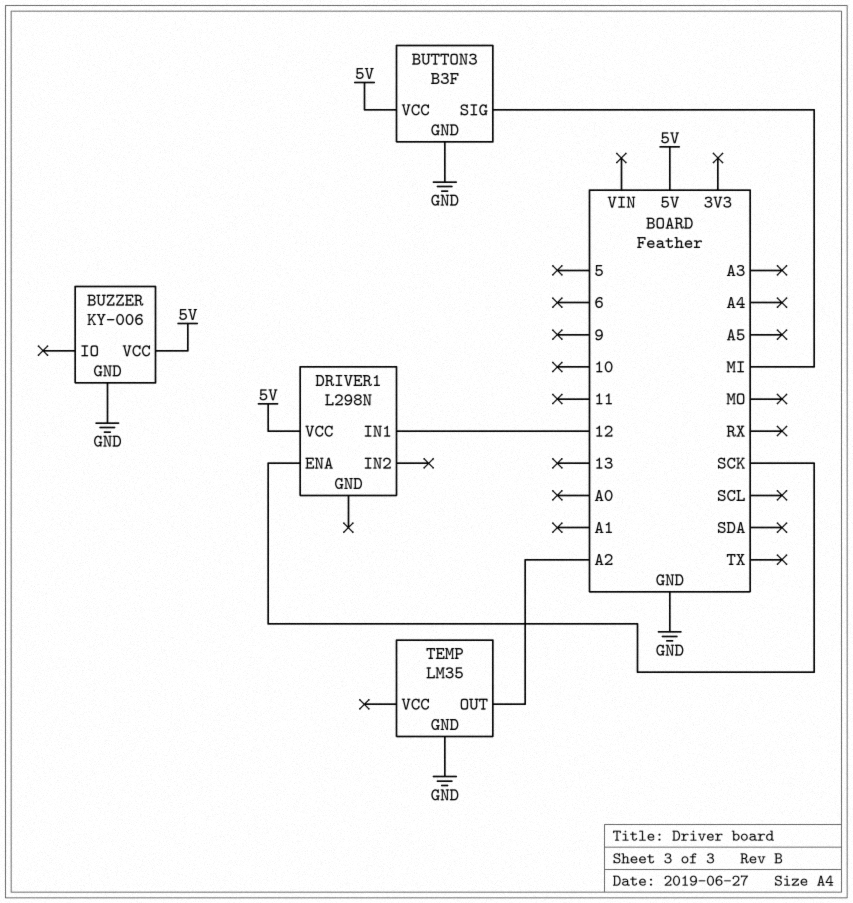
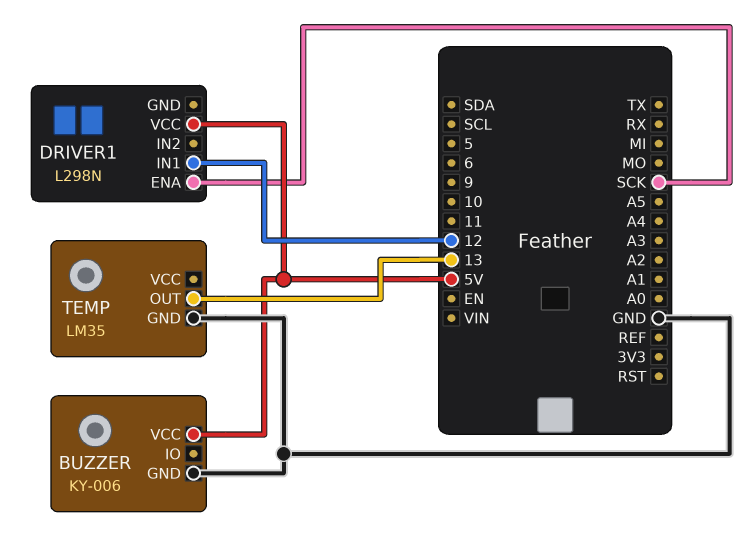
BUTTON3: B3F -> none
BUTTON3 pin GND: GND -> none
BUTTON3 pin SIG: MI -> none
BUTTON3 pin VCC: 5V -> none
TEMP pin OUT: A2 -> 13

